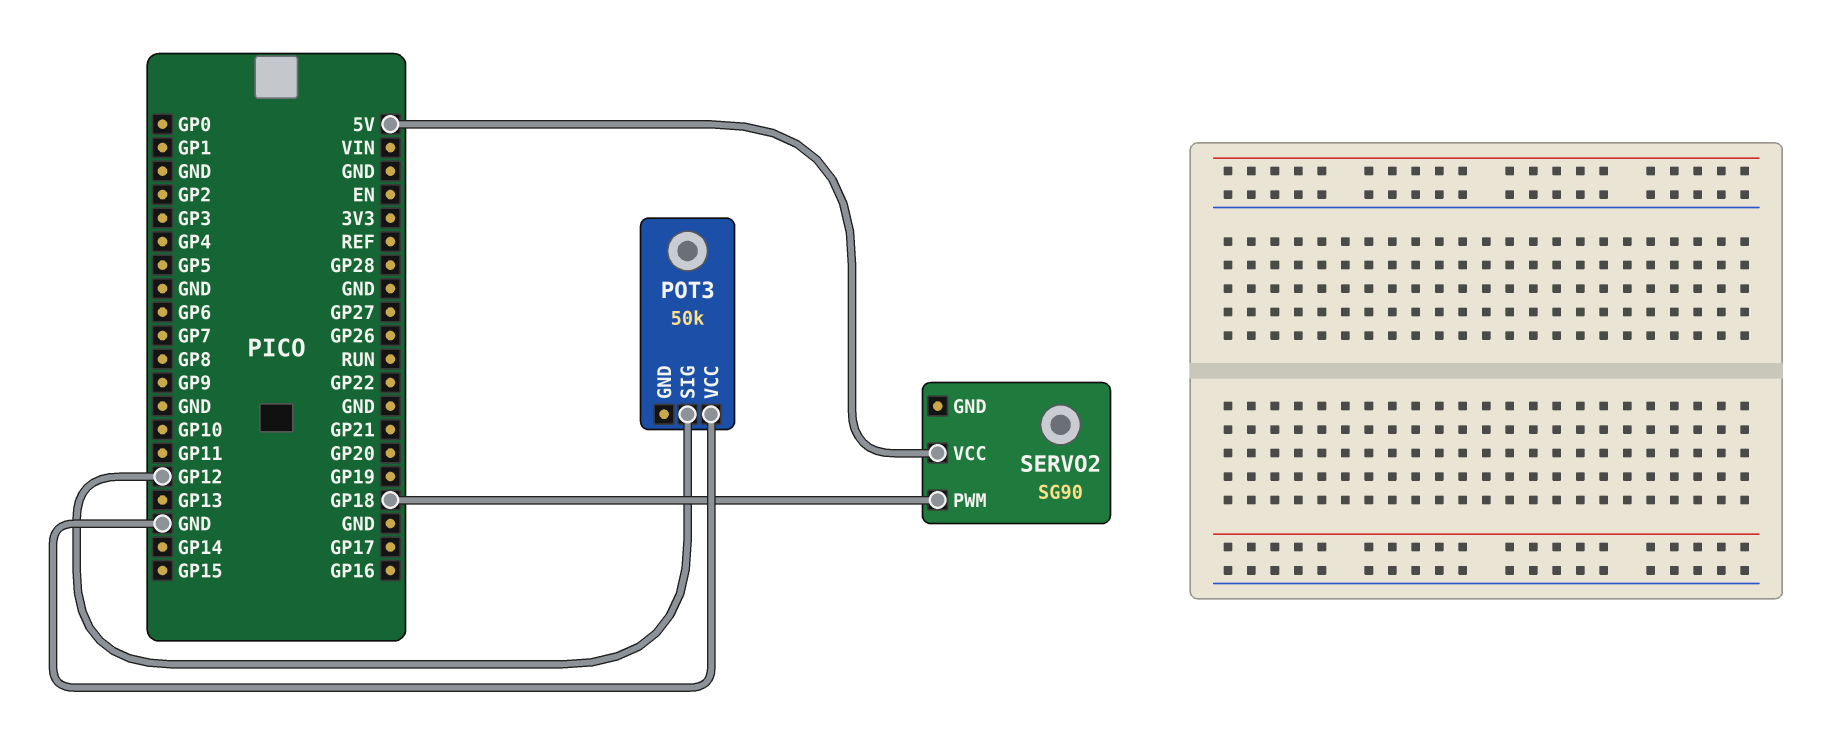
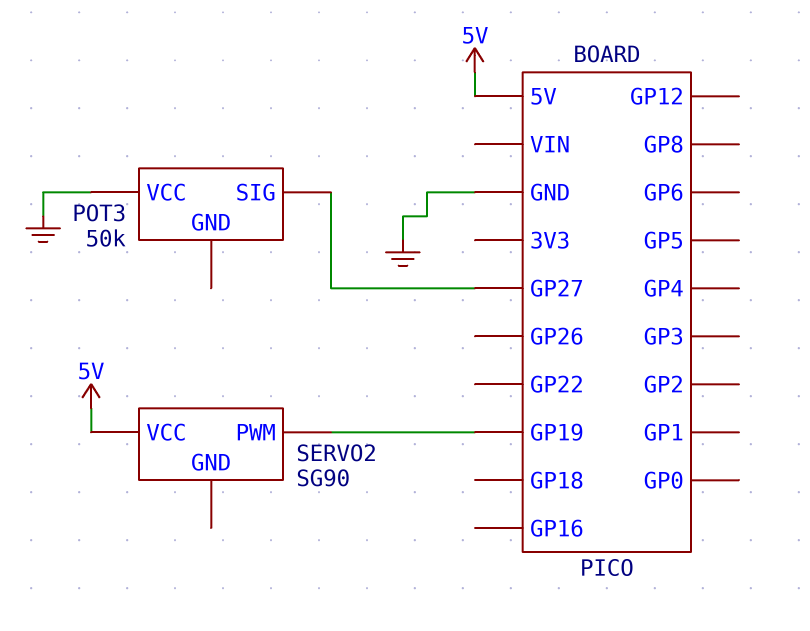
POT3 pin SIG: GP12 -> GP27
SERVO2 pin PWM: GP18 -> GP19

